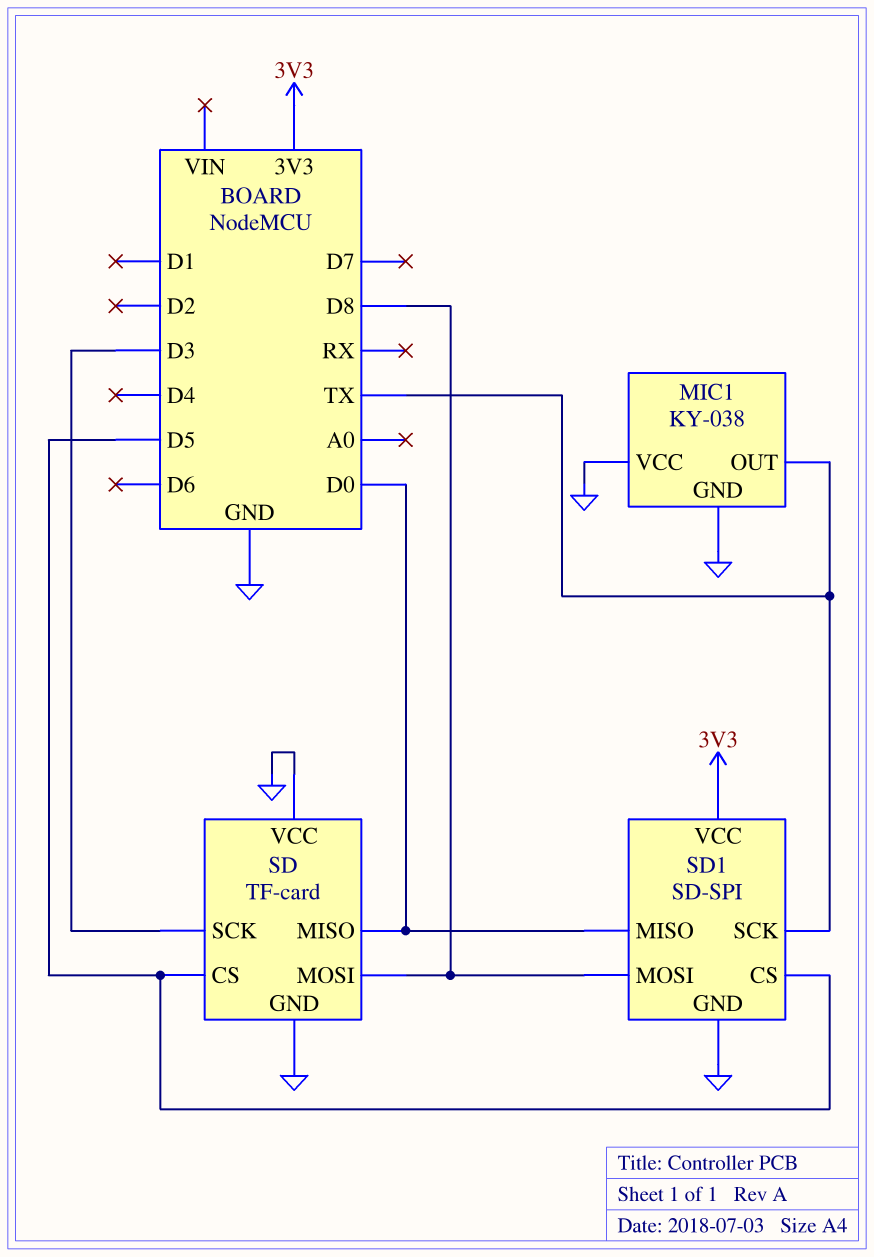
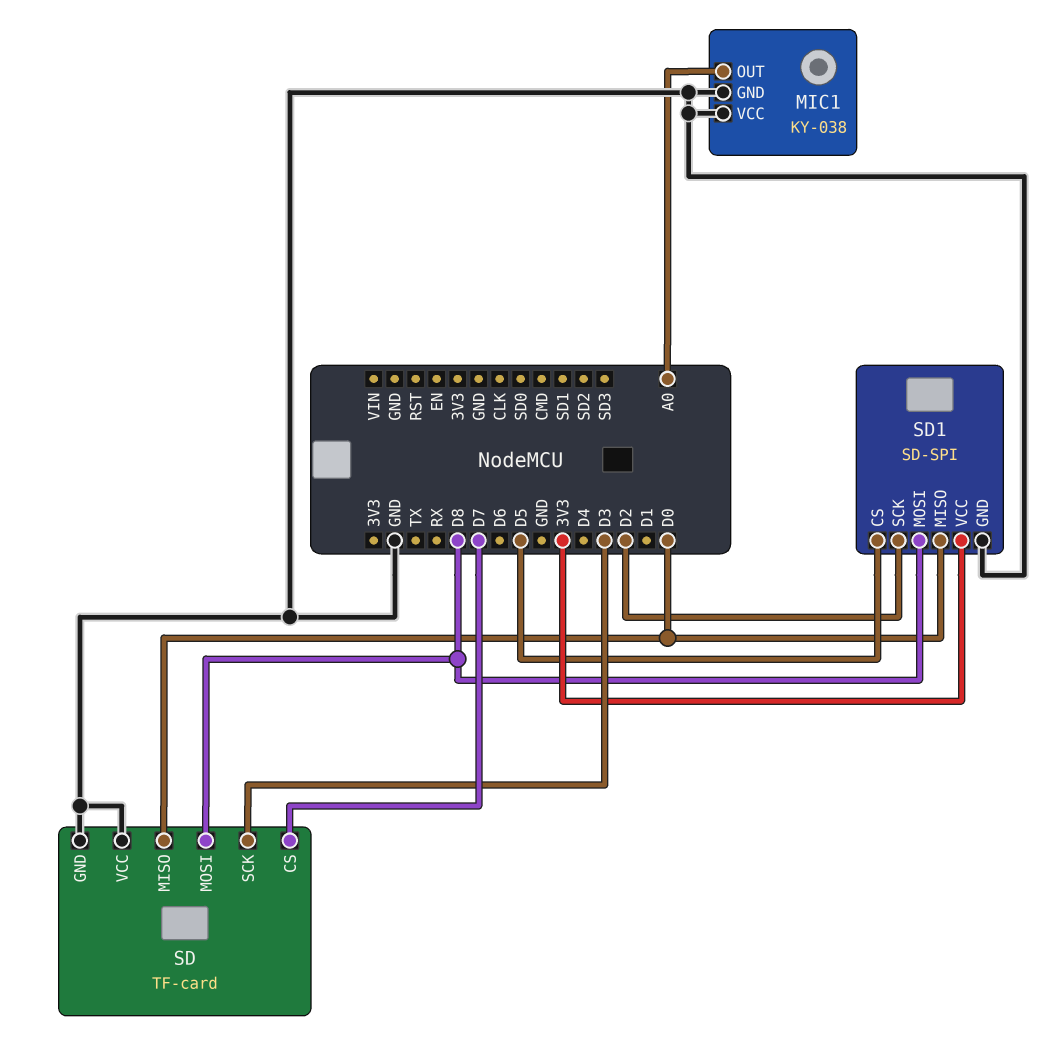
MIC1 pin OUT: TX -> A0
SD pin CS: D5 -> D7
SD1 pin SCK: TX -> D2

